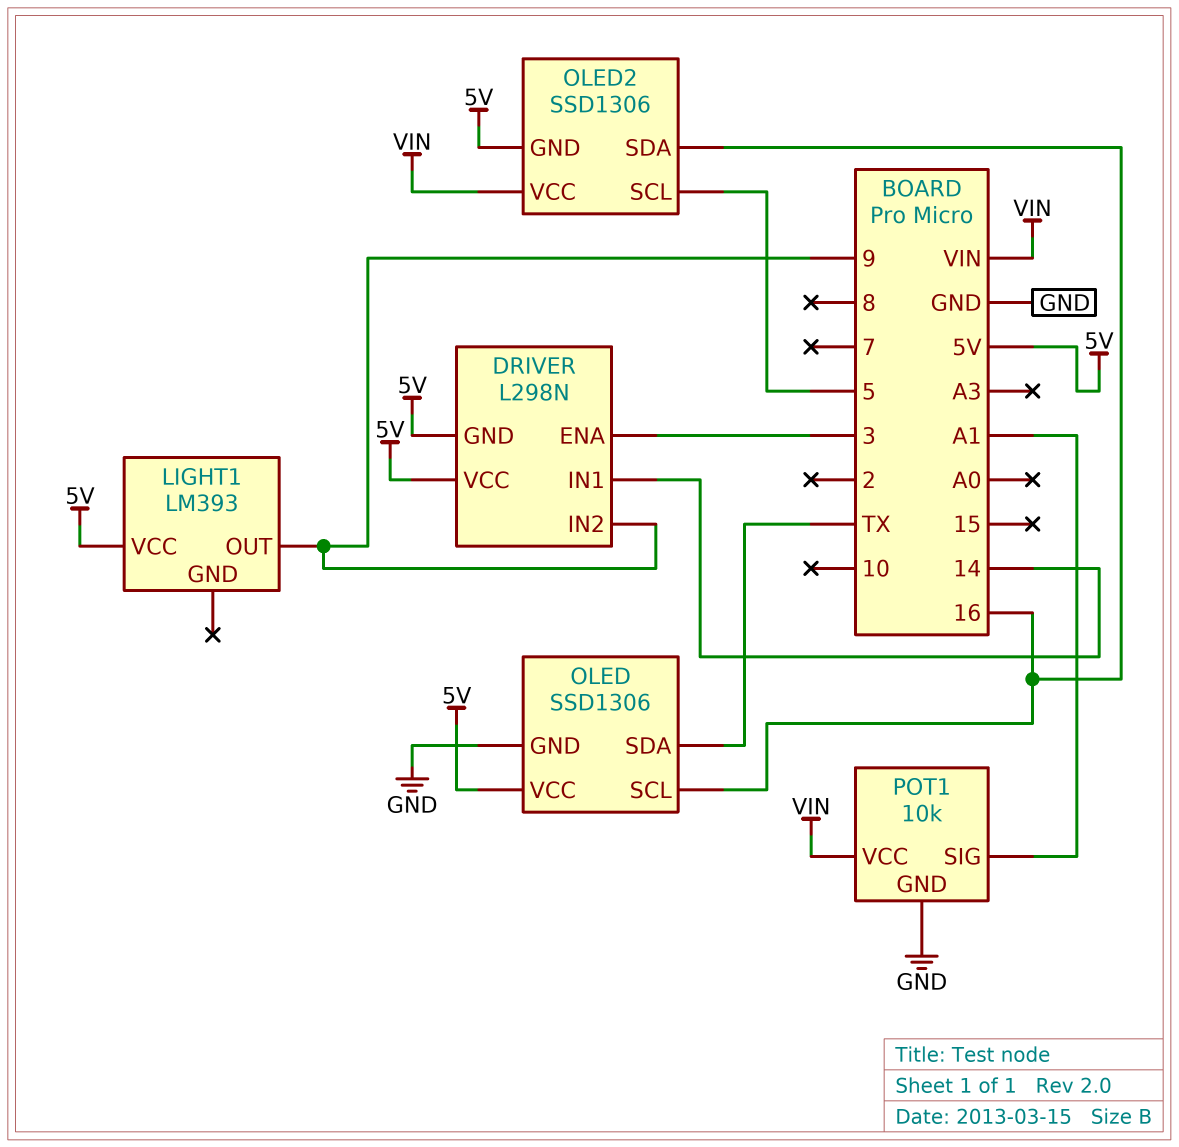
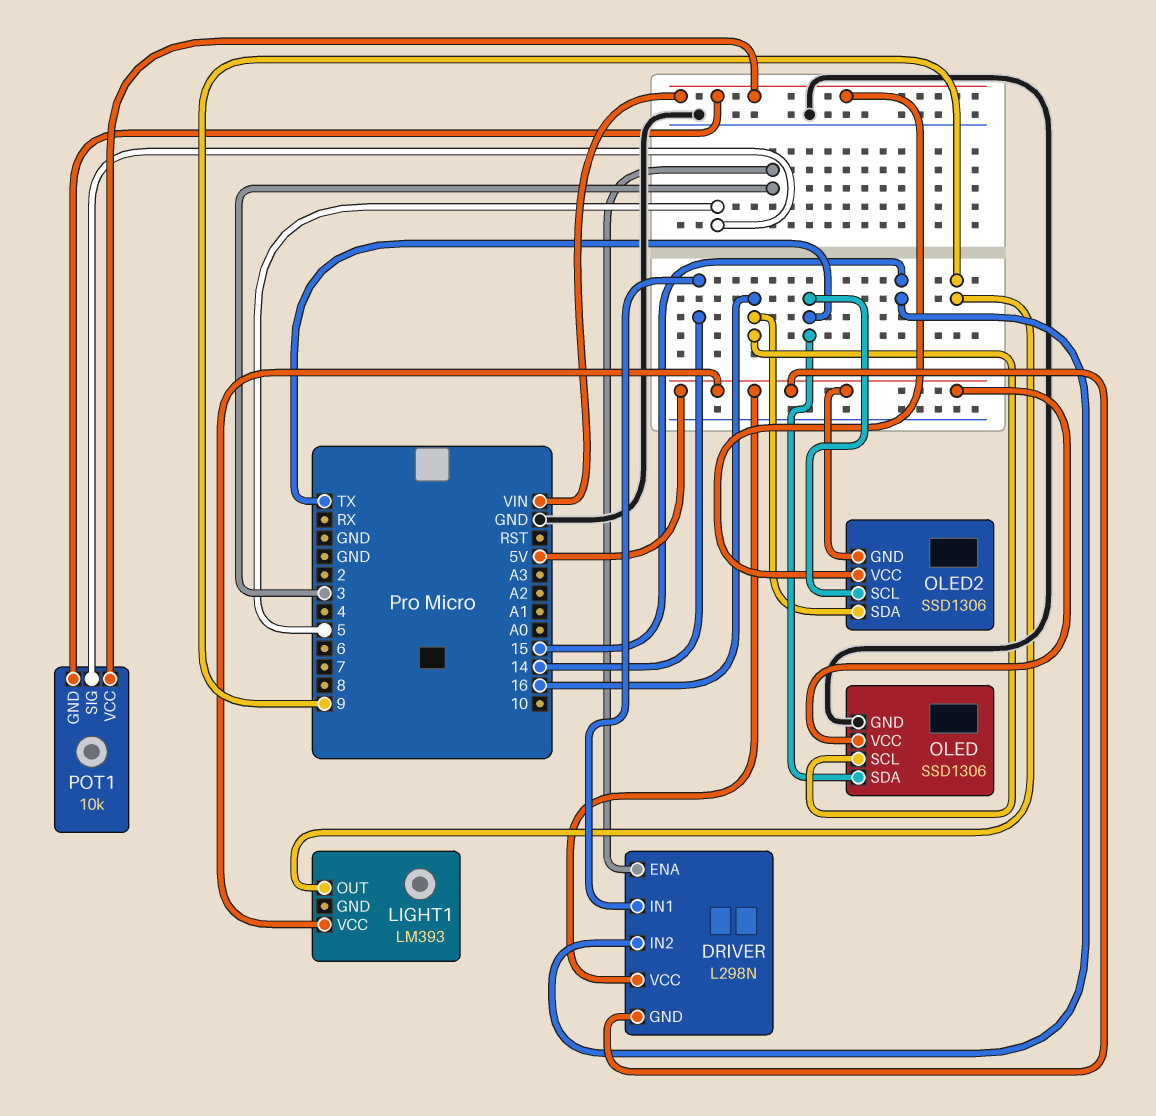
DRIVER pin IN2: 9 -> 15
OLED2 pin SCL: 5 -> TX
POT1 pin GND: GND -> VIN
POT1 pin SIG: A1 -> 5

